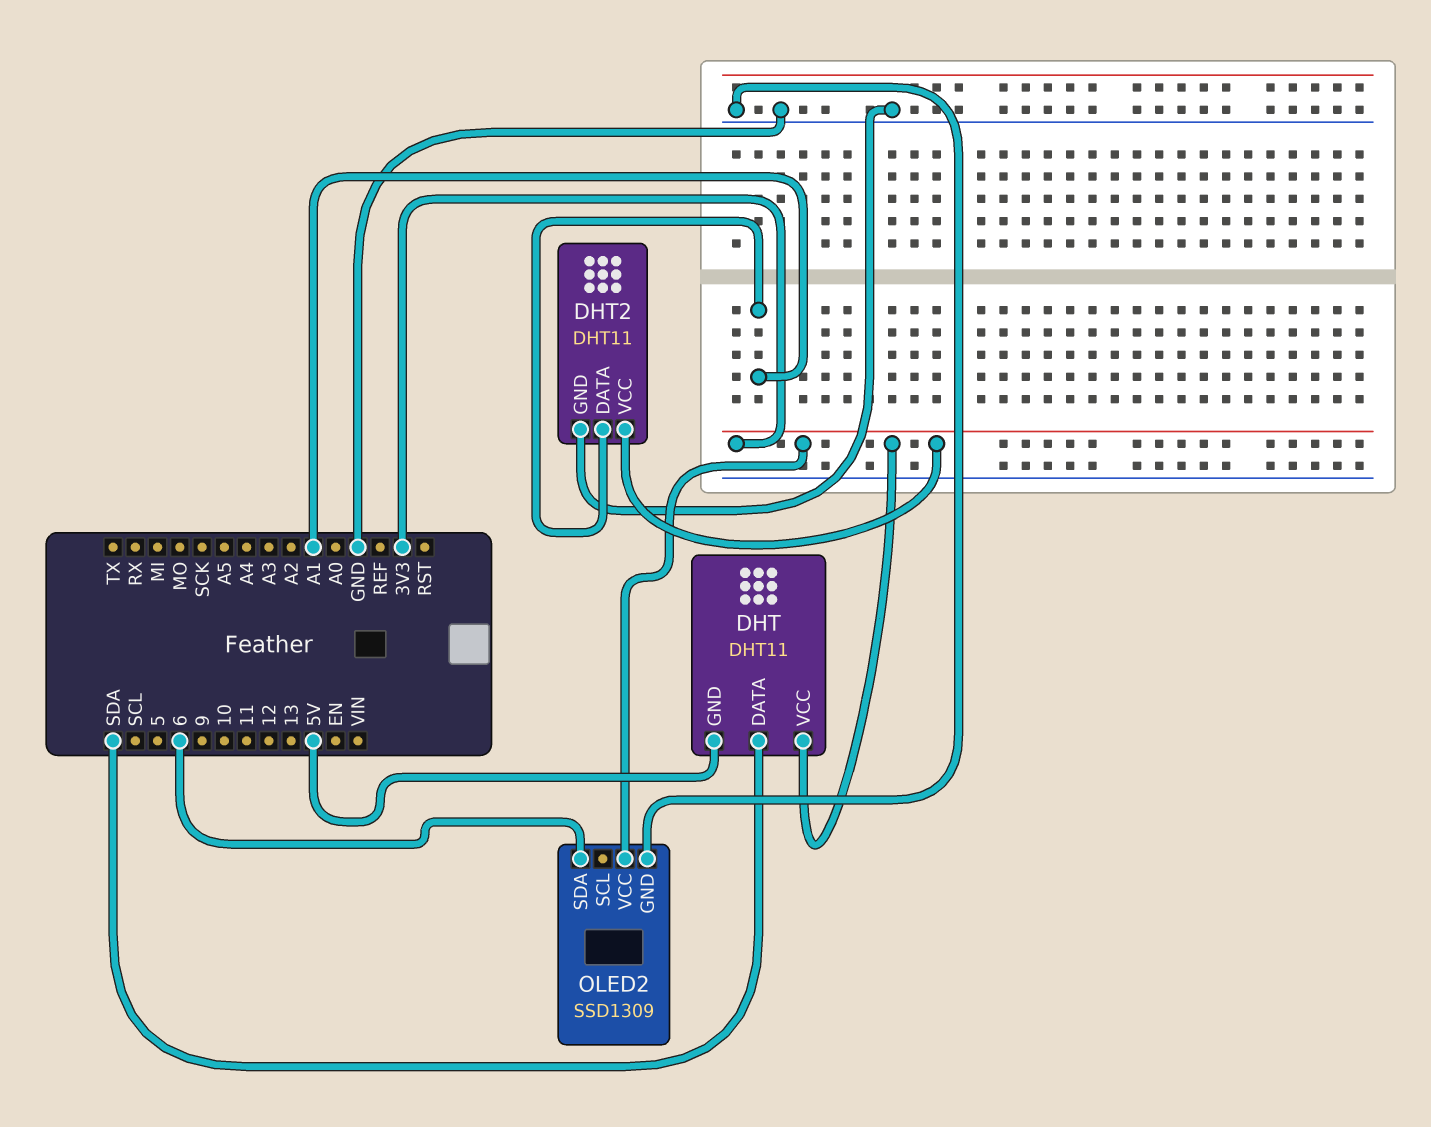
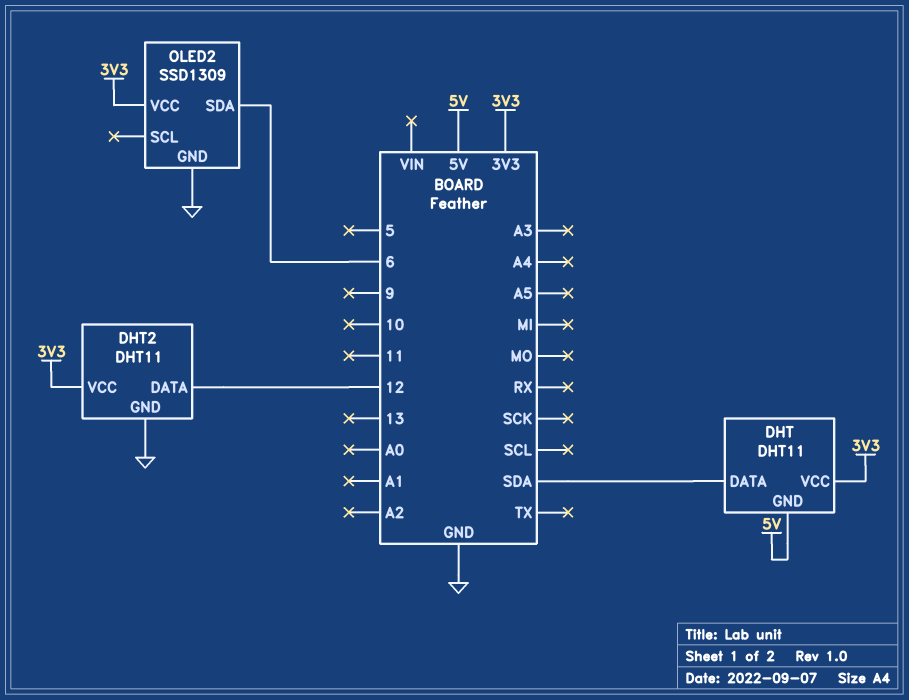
DHT2 pin DATA: A1 -> 12

